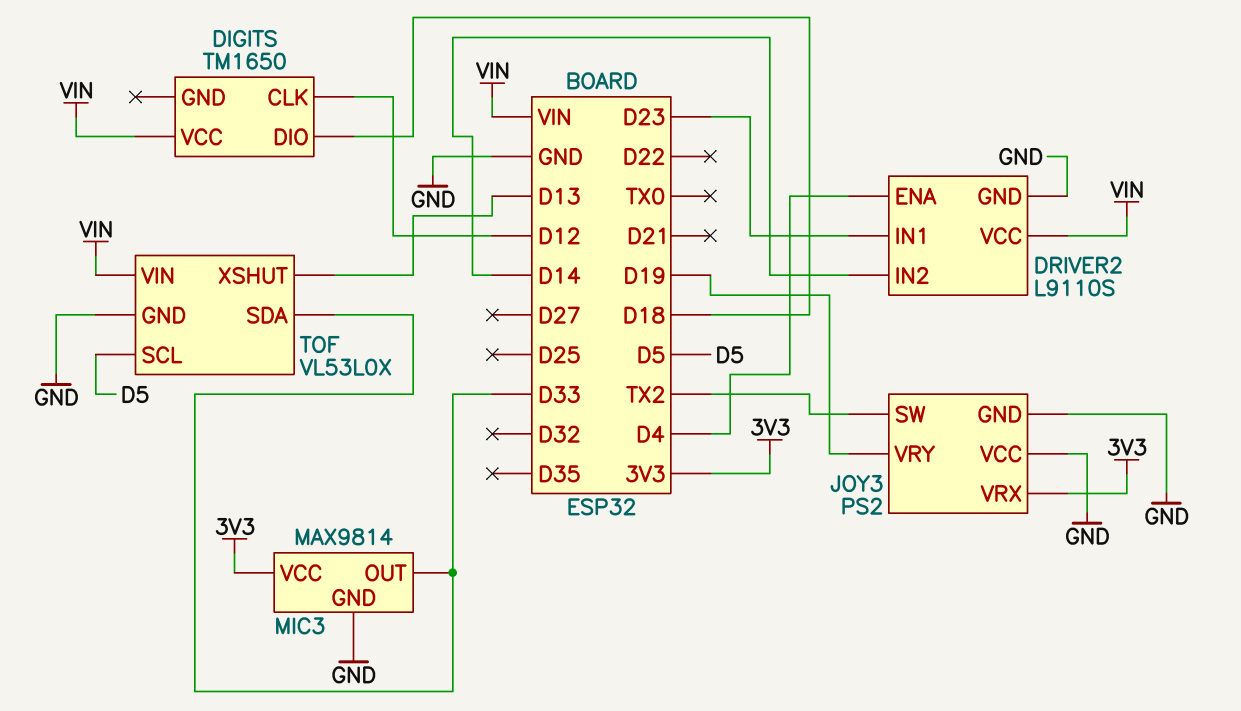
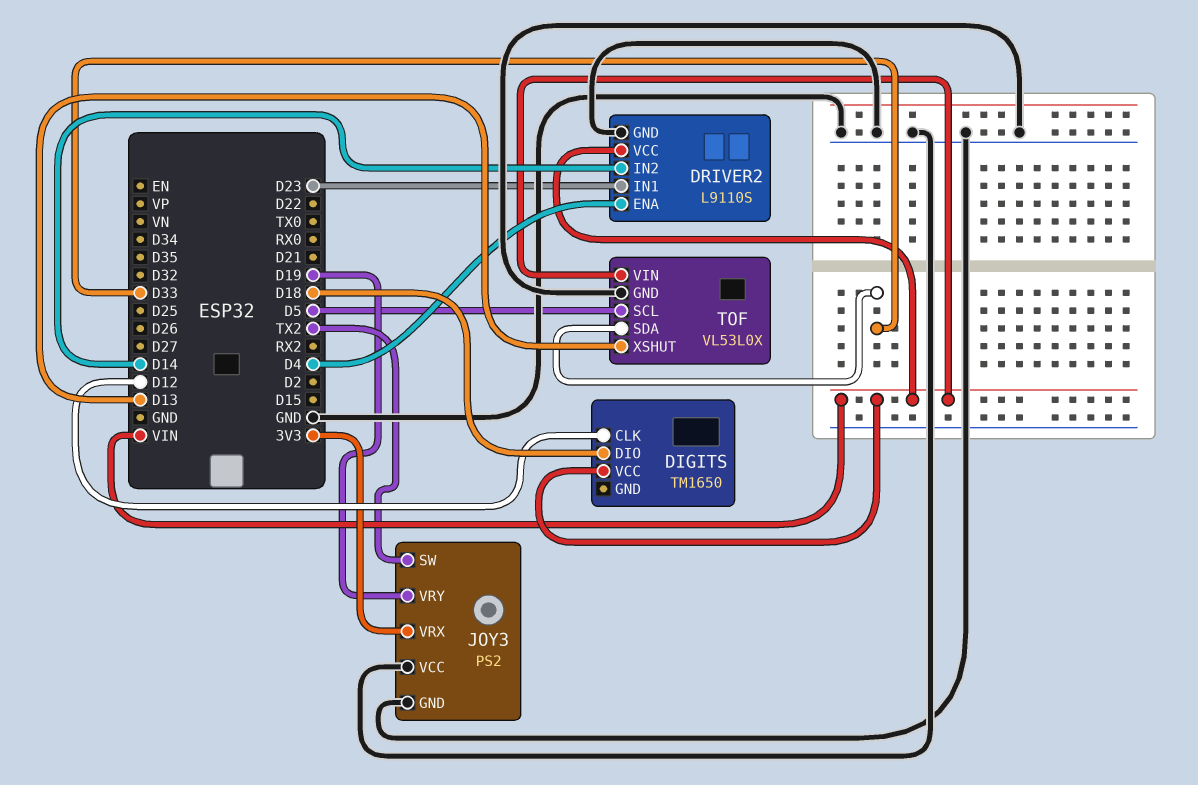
MIC3: MAX9814 -> none
MIC3 pin GND: GND -> none
MIC3 pin OUT: D33 -> none
MIC3 pin VCC: 3V3 -> none

